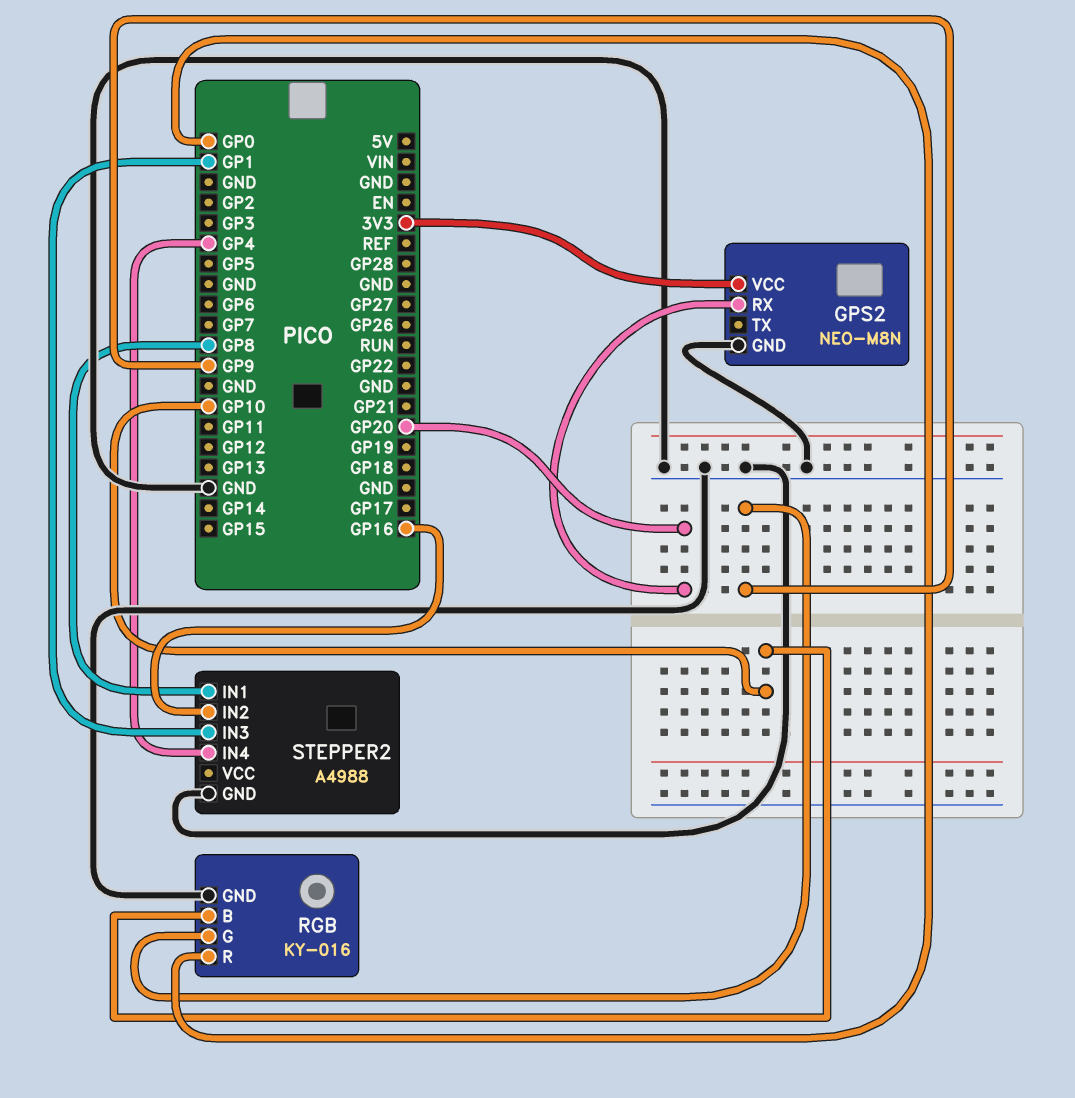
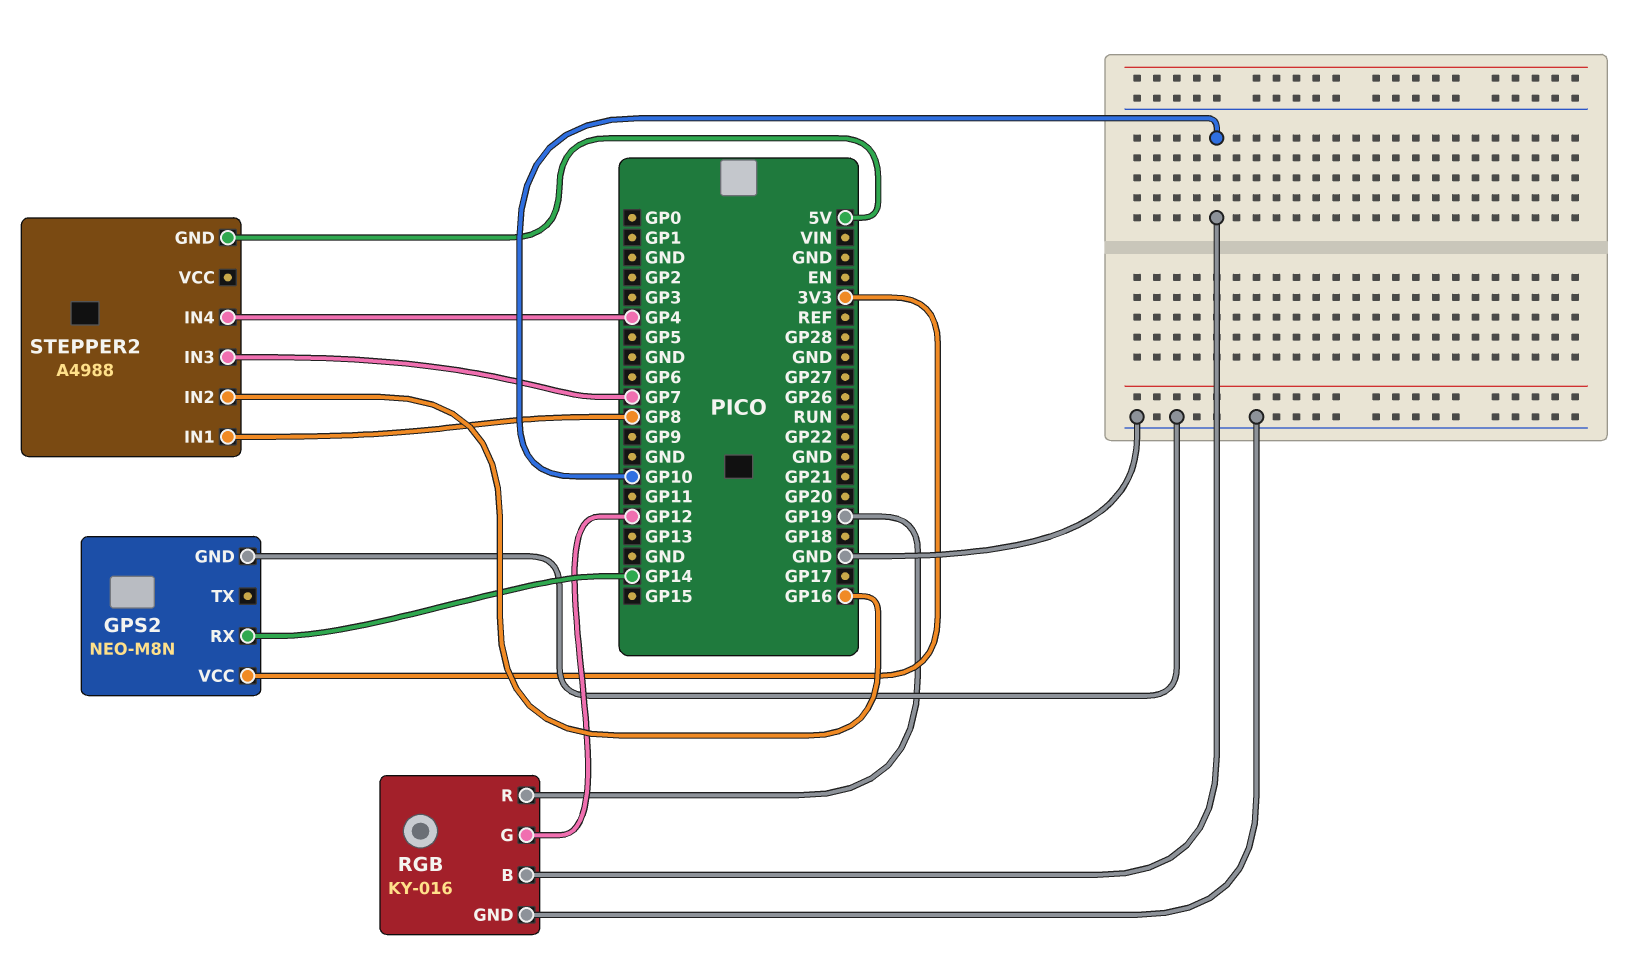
GPS2 pin RX: GP20 -> GP14
RGB pin G: GP9 -> GP12
RGB pin R: GP0 -> GP19
STEPPER2 pin GND: GND -> 5V
STEPPER2 pin IN3: GP1 -> GP7

